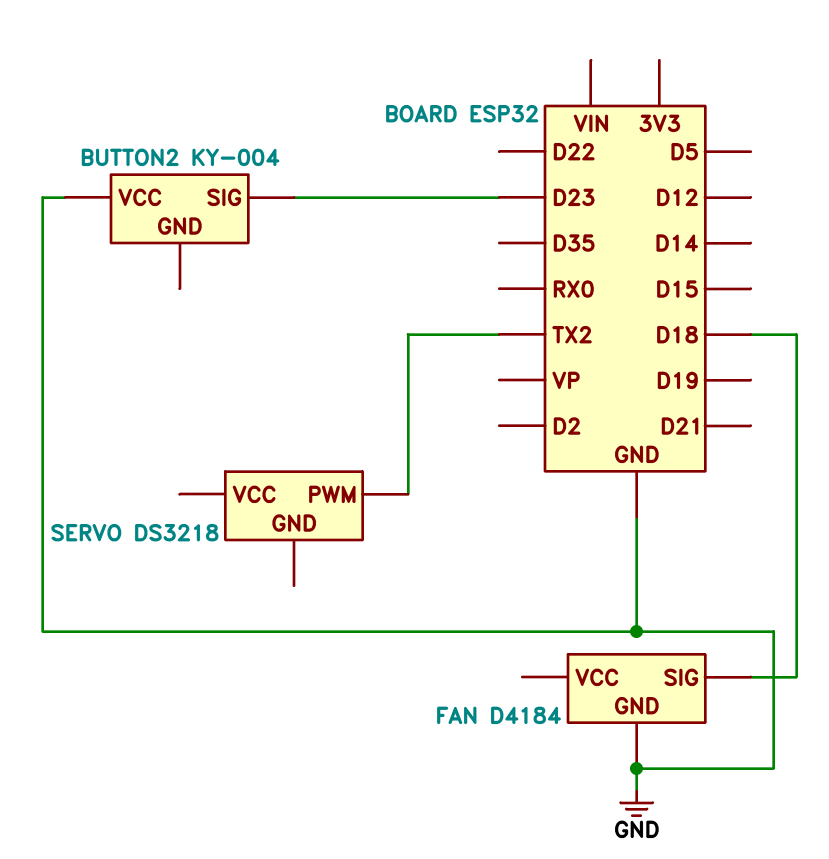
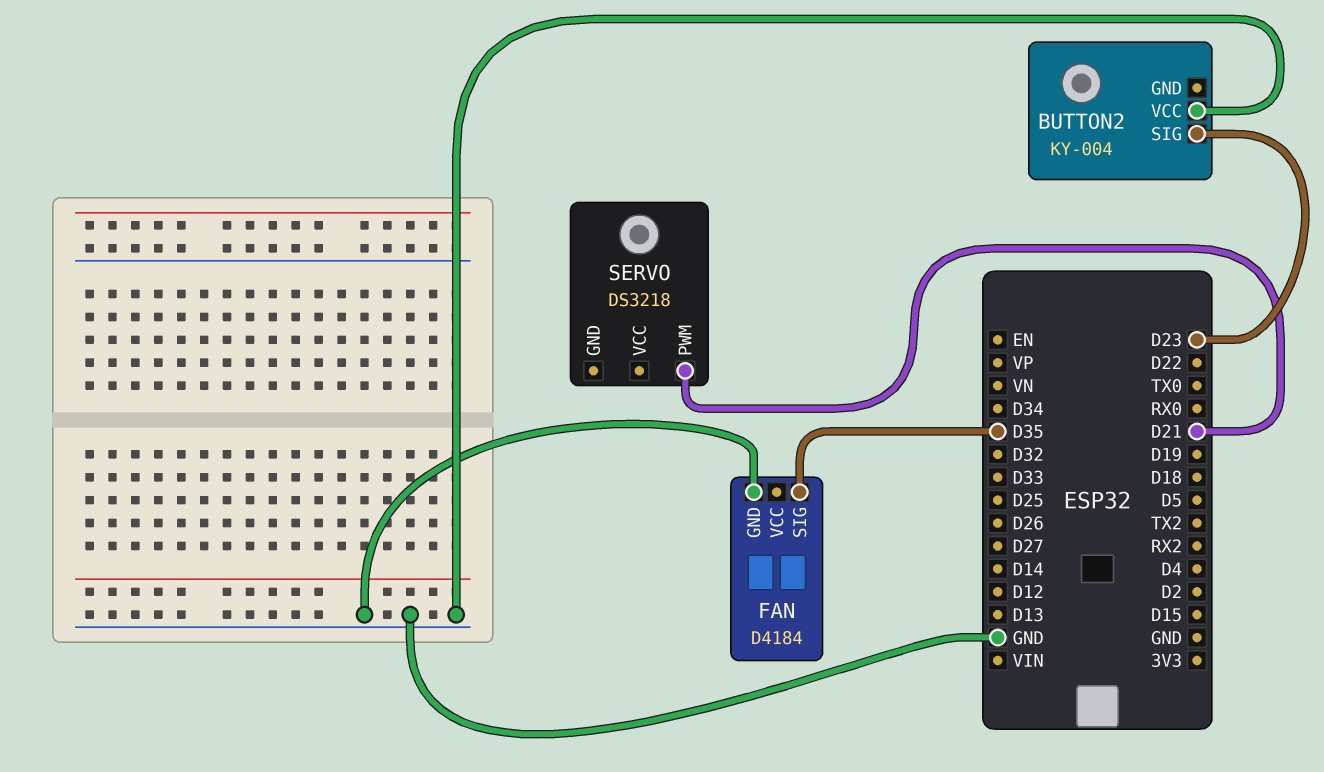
FAN pin SIG: D18 -> D35
SERVO pin PWM: TX2 -> D21

